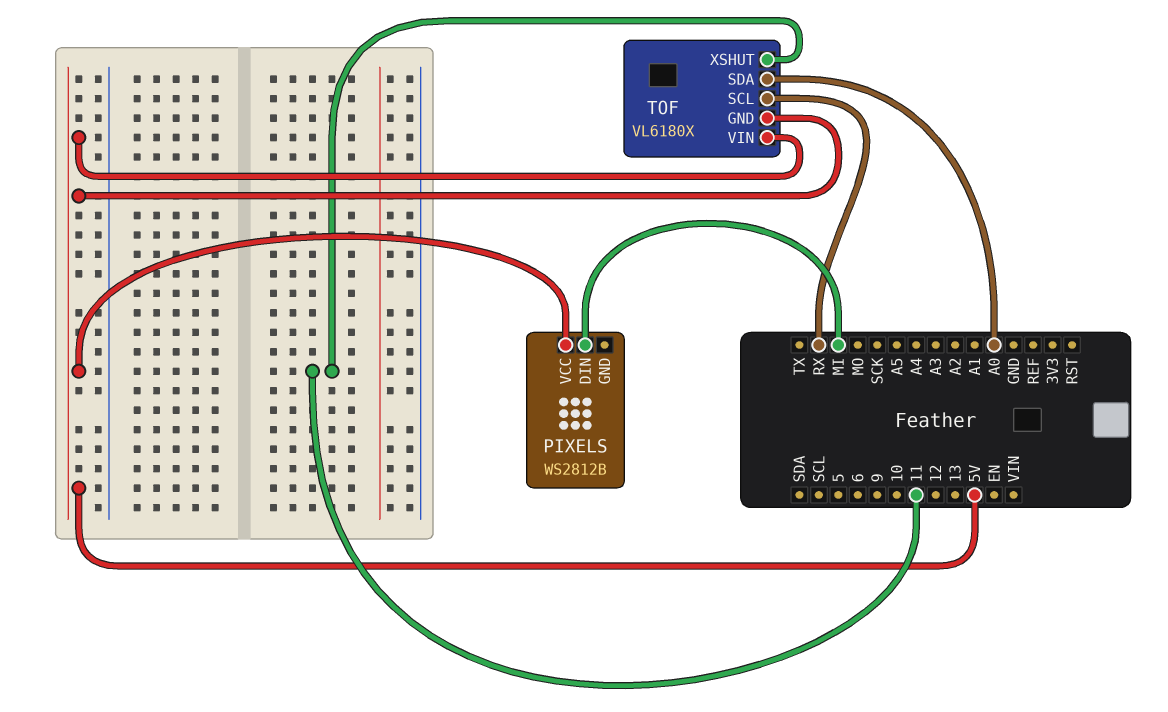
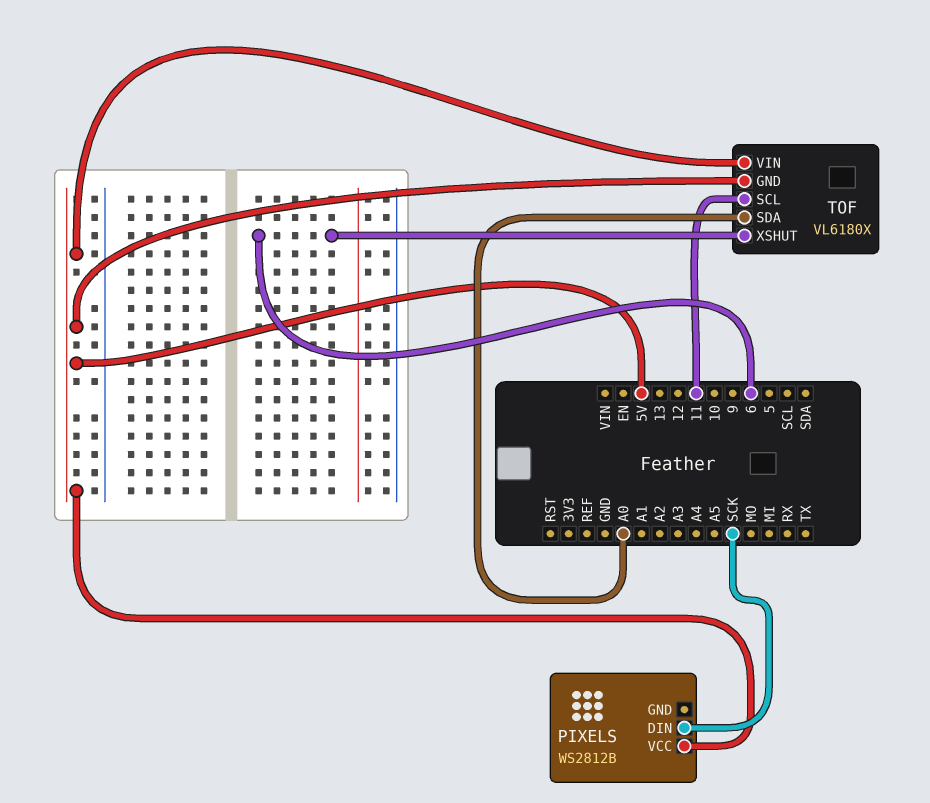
PIXELS pin DIN: MI -> SCK
TOF pin SCL: RX -> 11
TOF pin XSHUT: 11 -> 6

